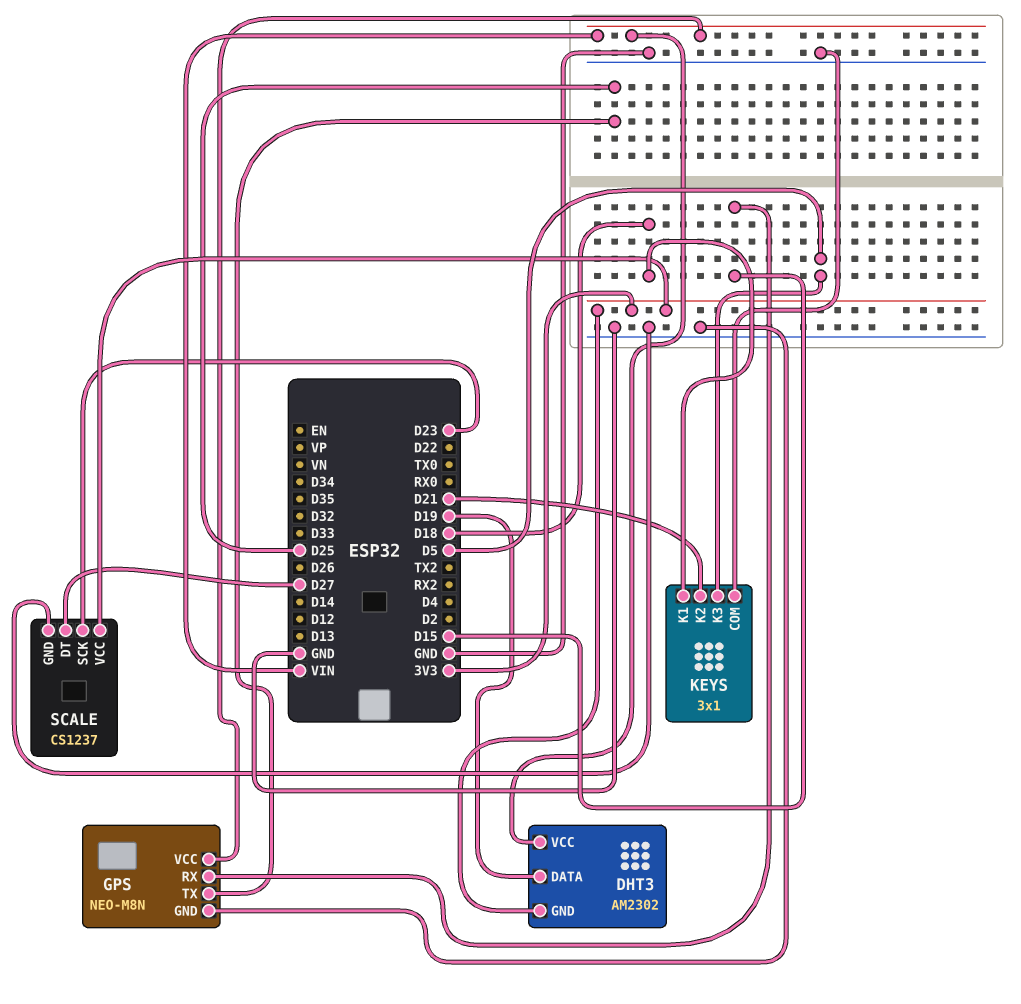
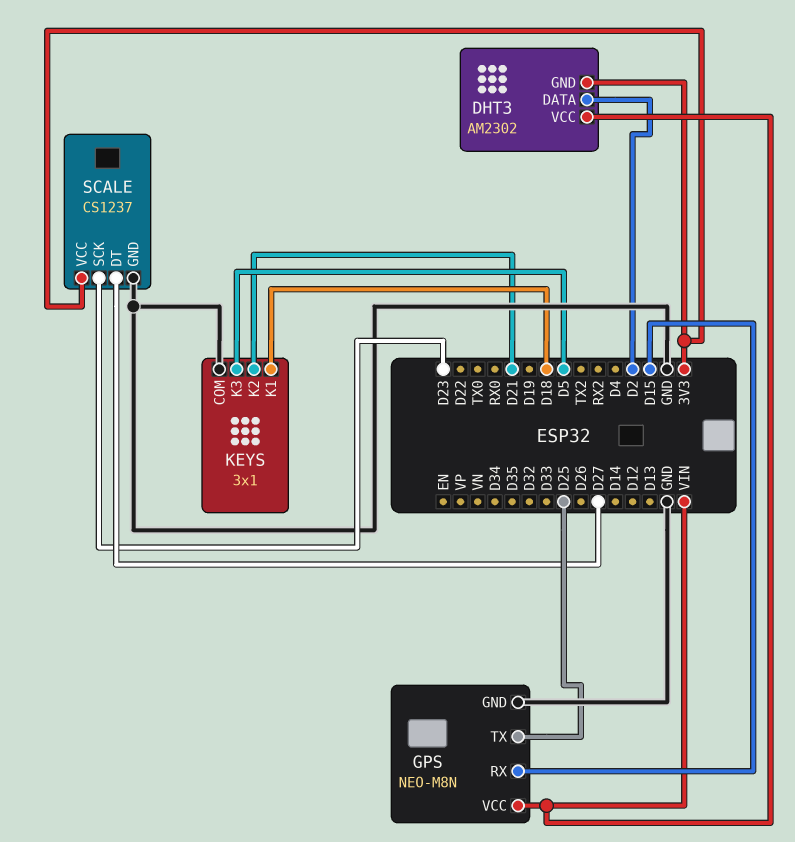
DHT3 pin DATA: D19 -> D2

